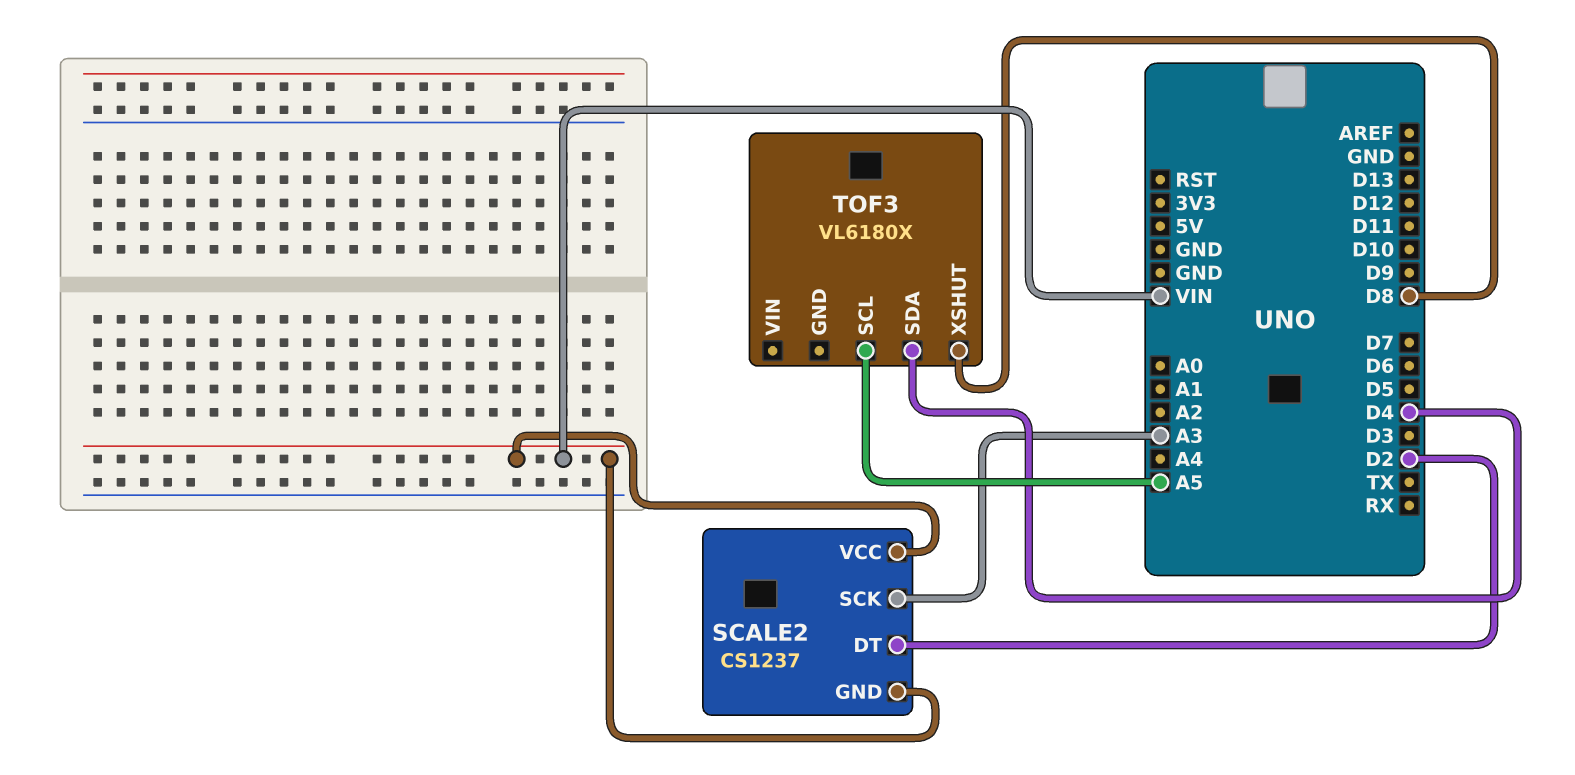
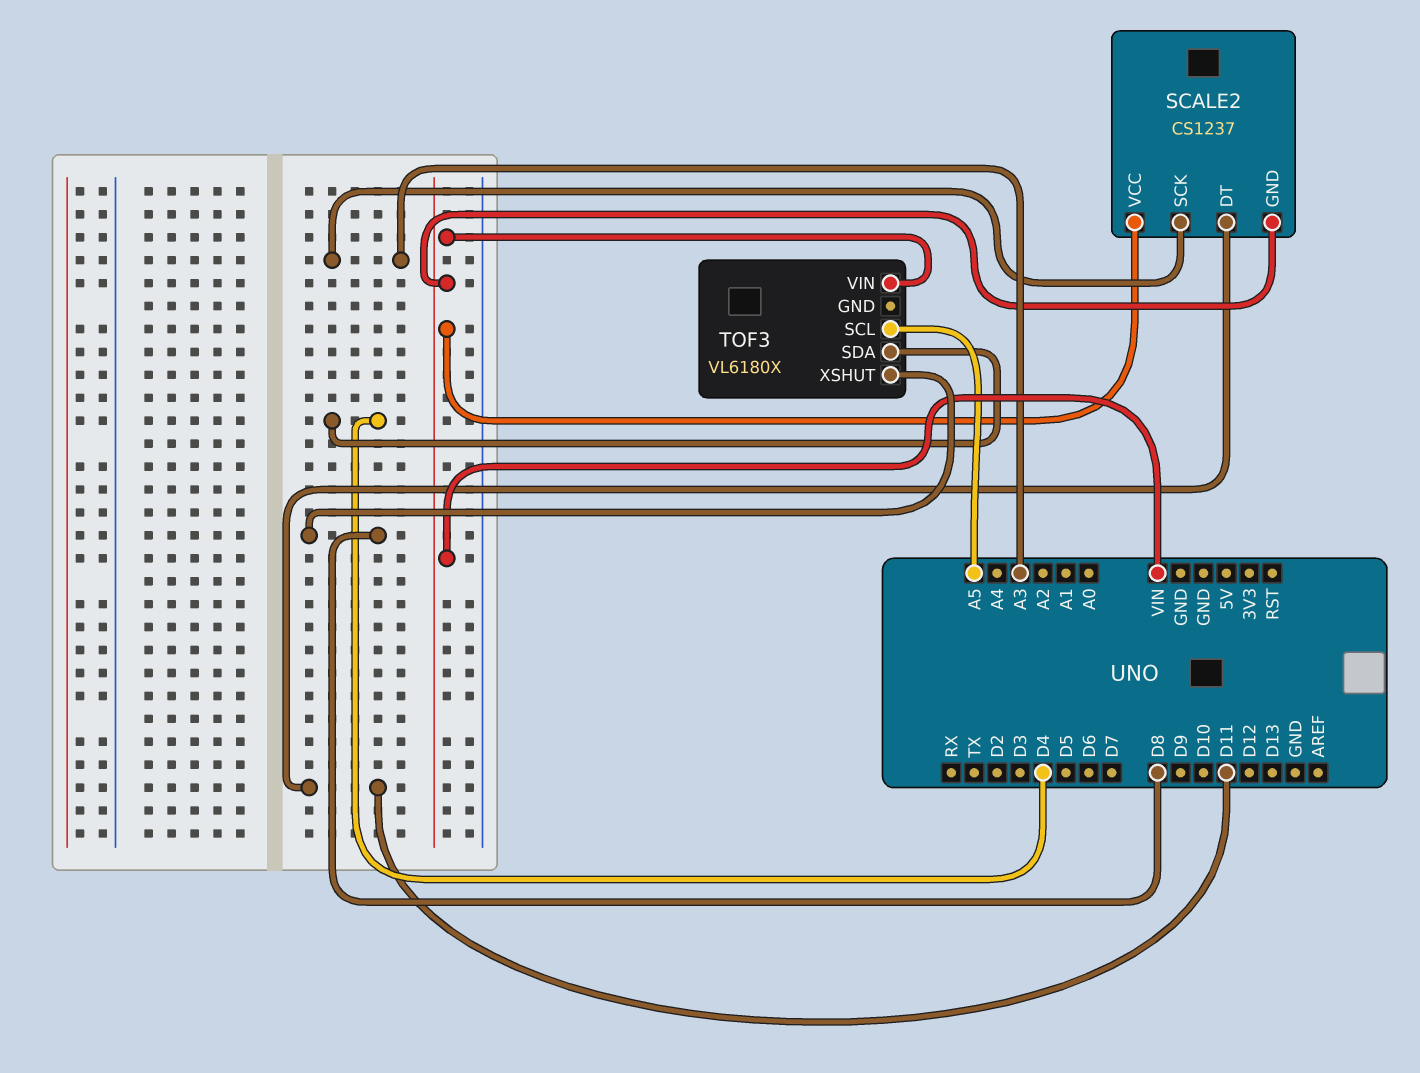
SCALE2 pin DT: D2 -> D11
TOF3 pin VIN: none -> VIN

